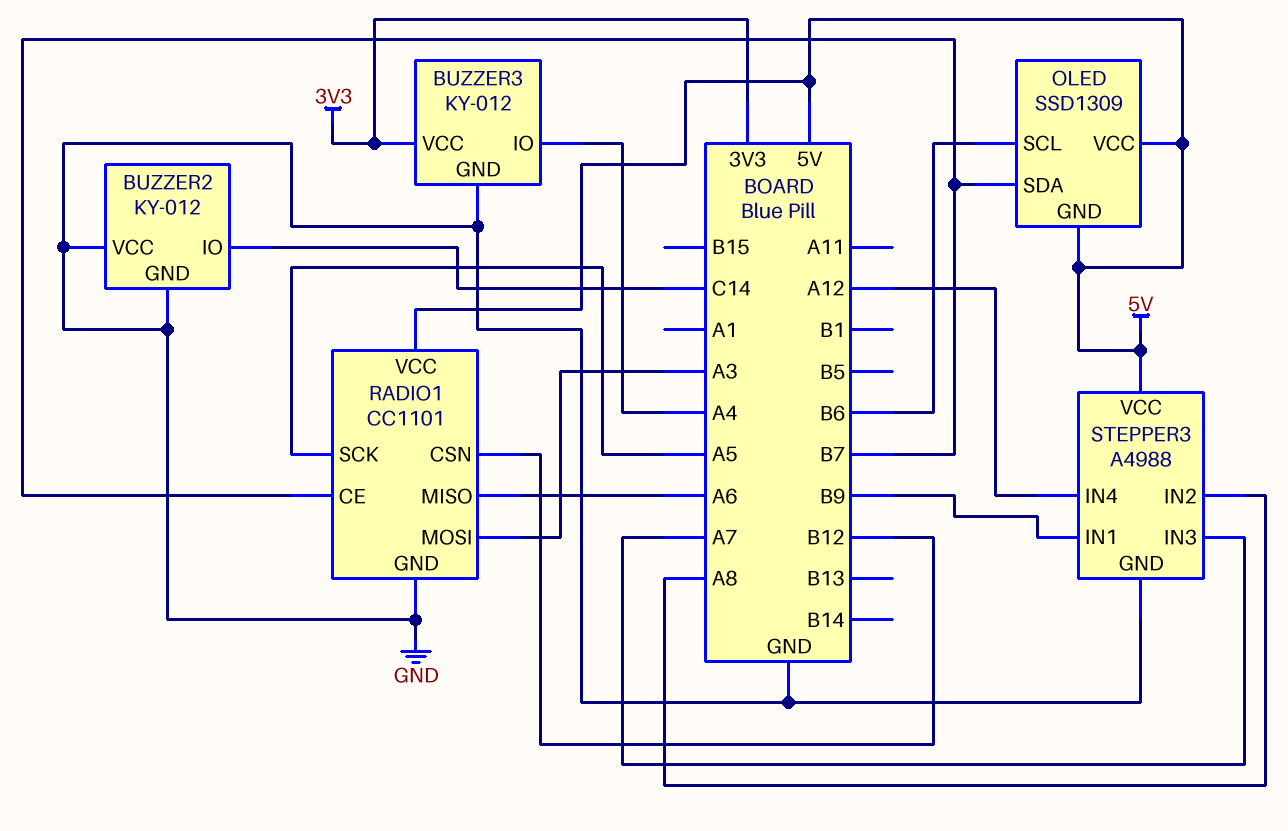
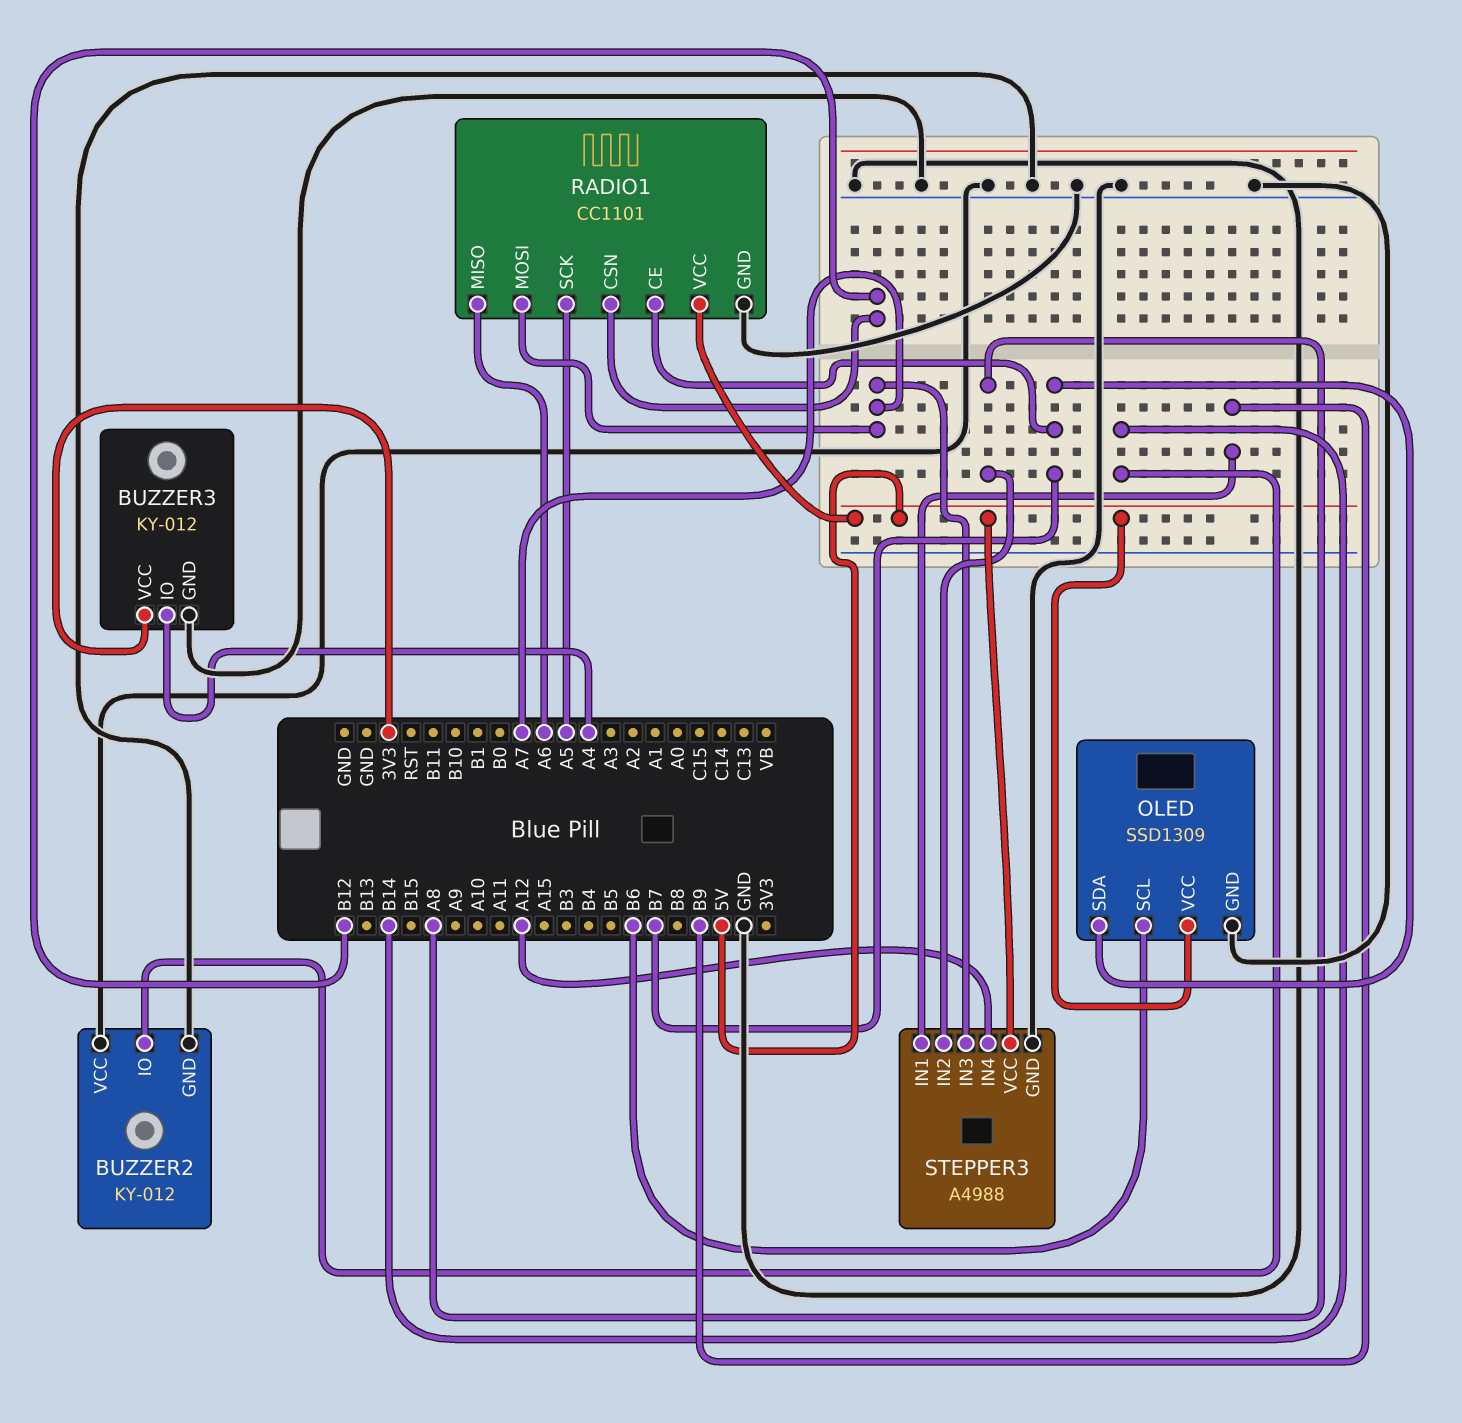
BUZZER2 pin IO: C14 -> B14
OLED pin GND: 5V -> GND
RADIO1 pin MOSI: A3 -> A7

